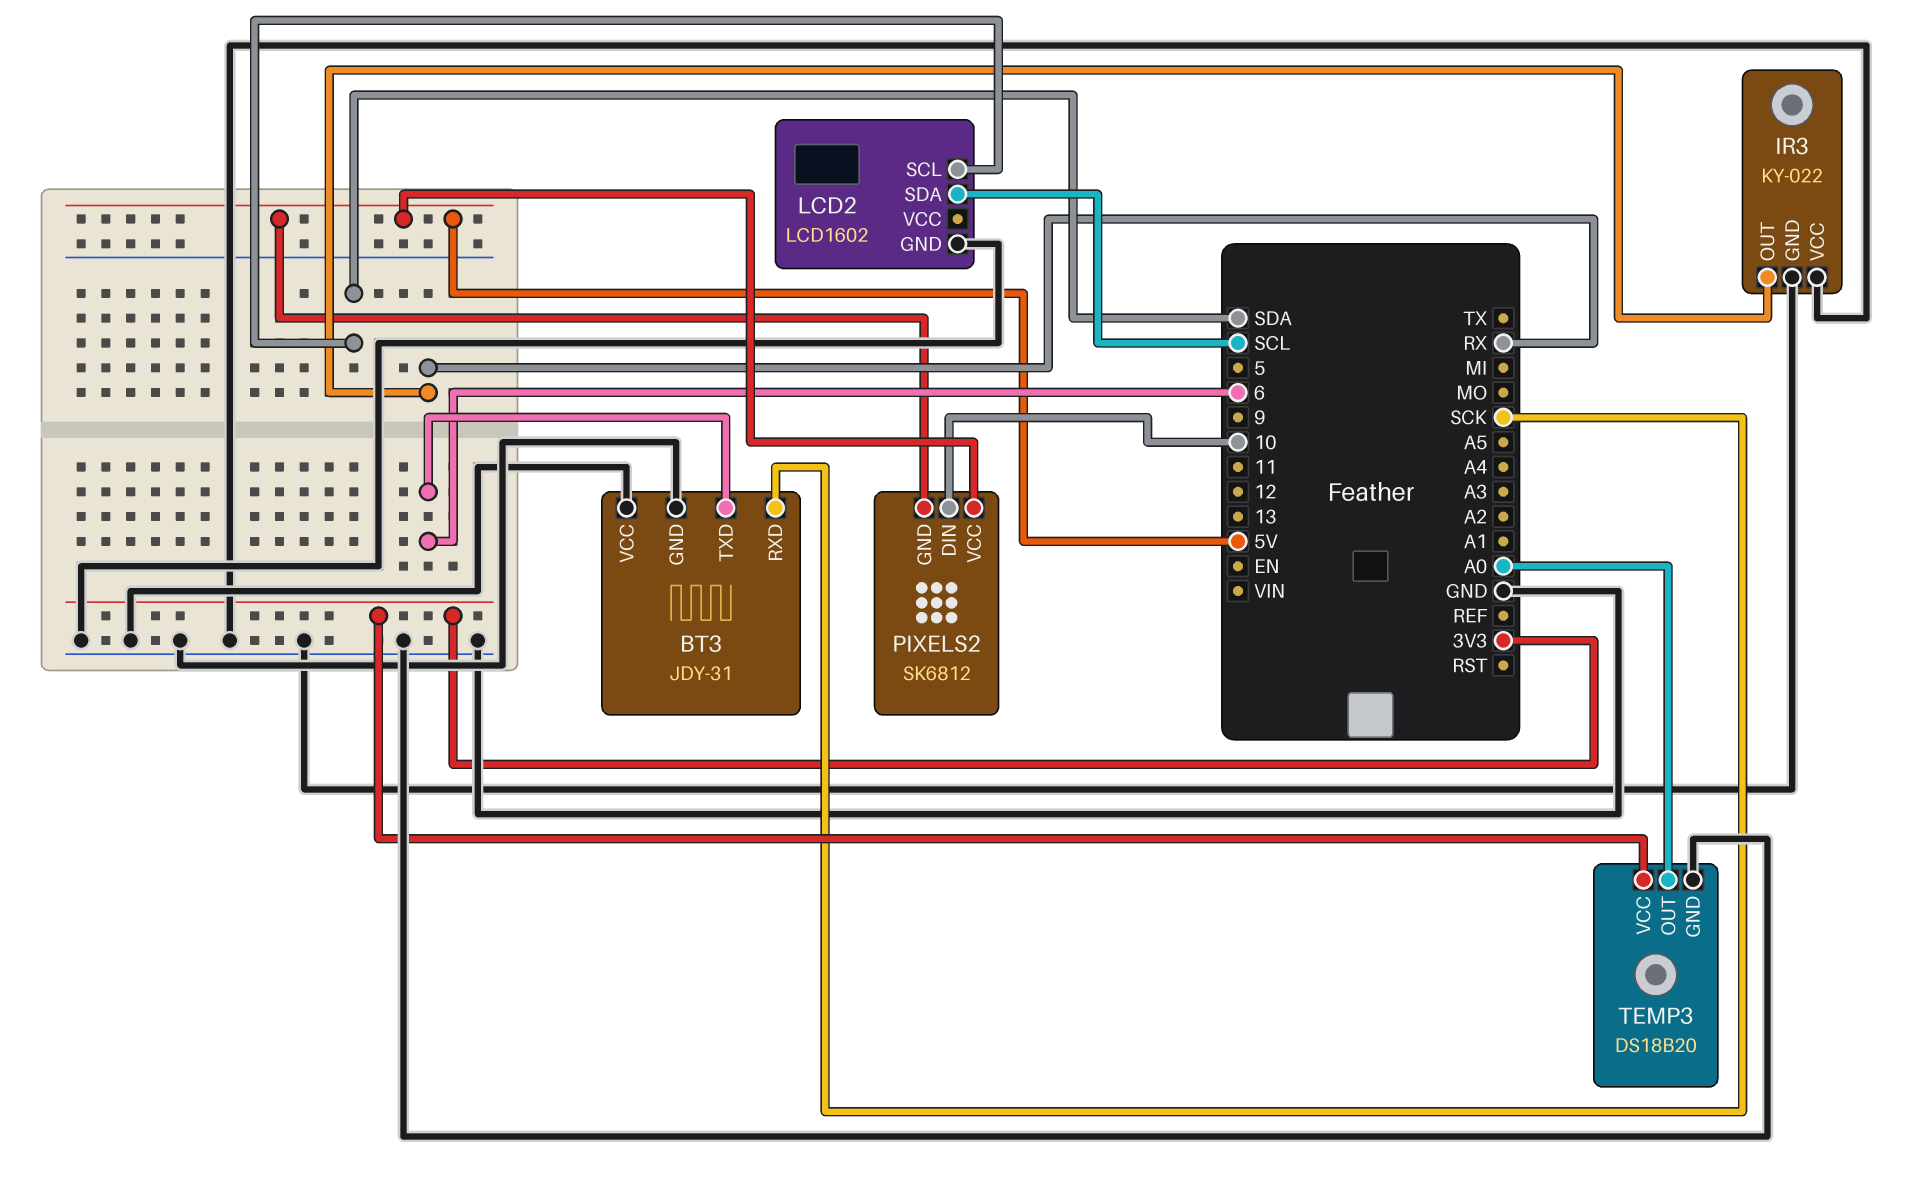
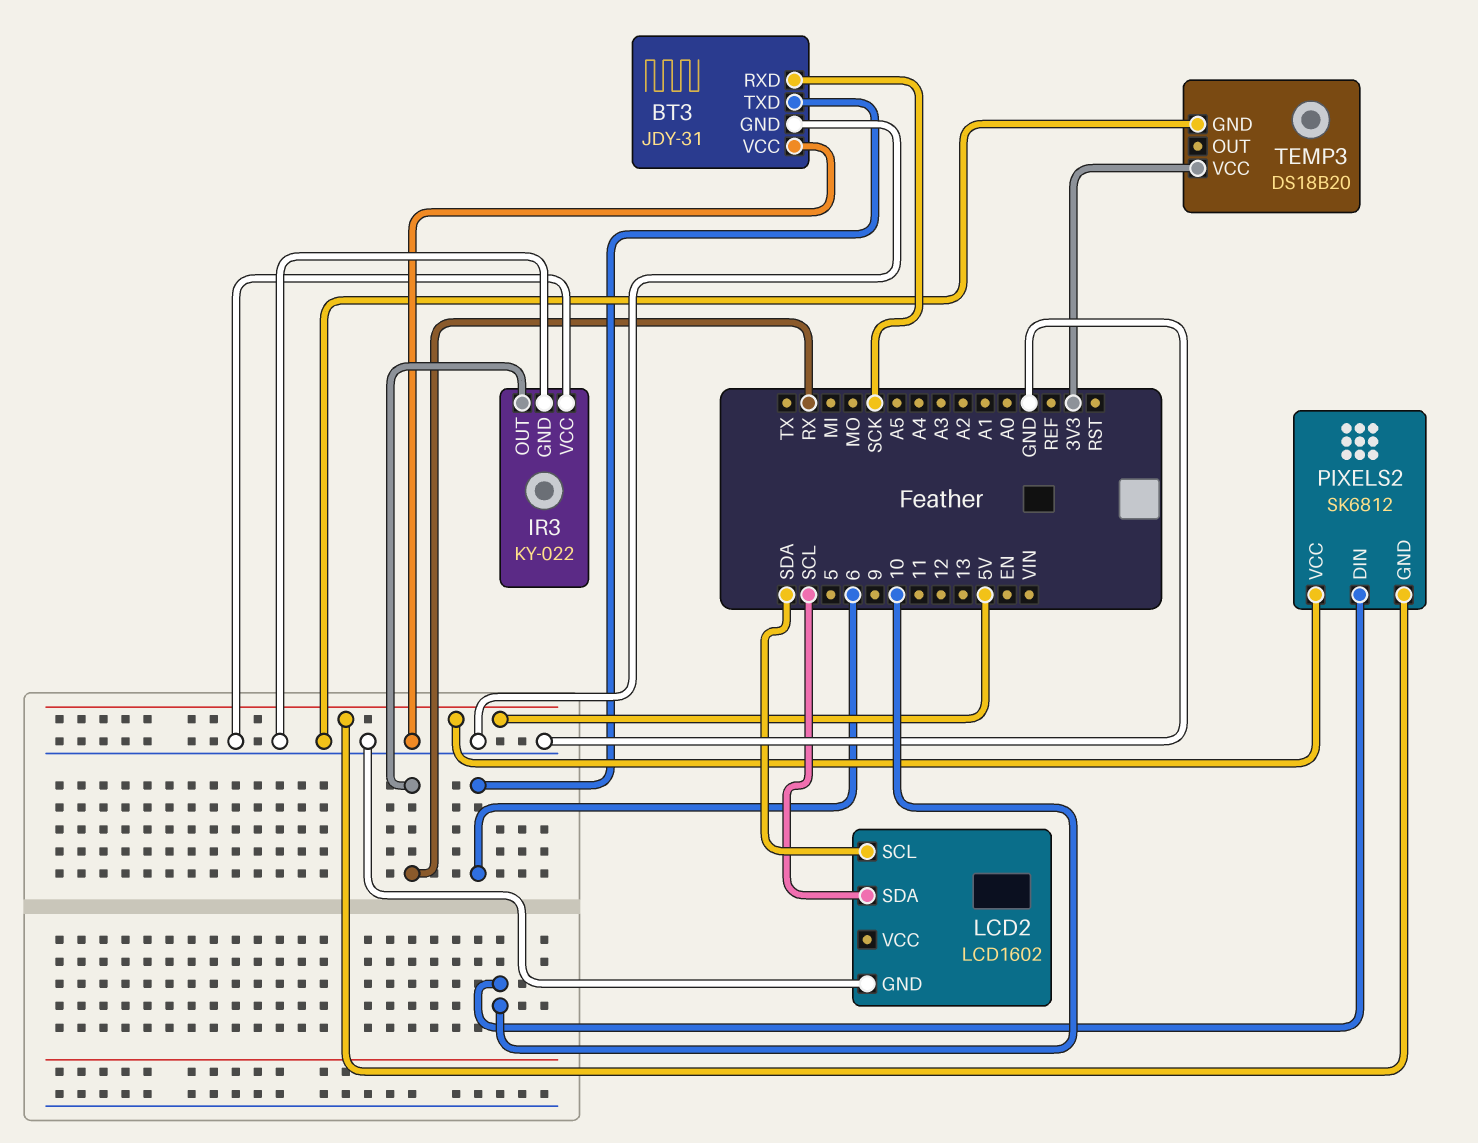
TEMP3 pin OUT: A0 -> none

